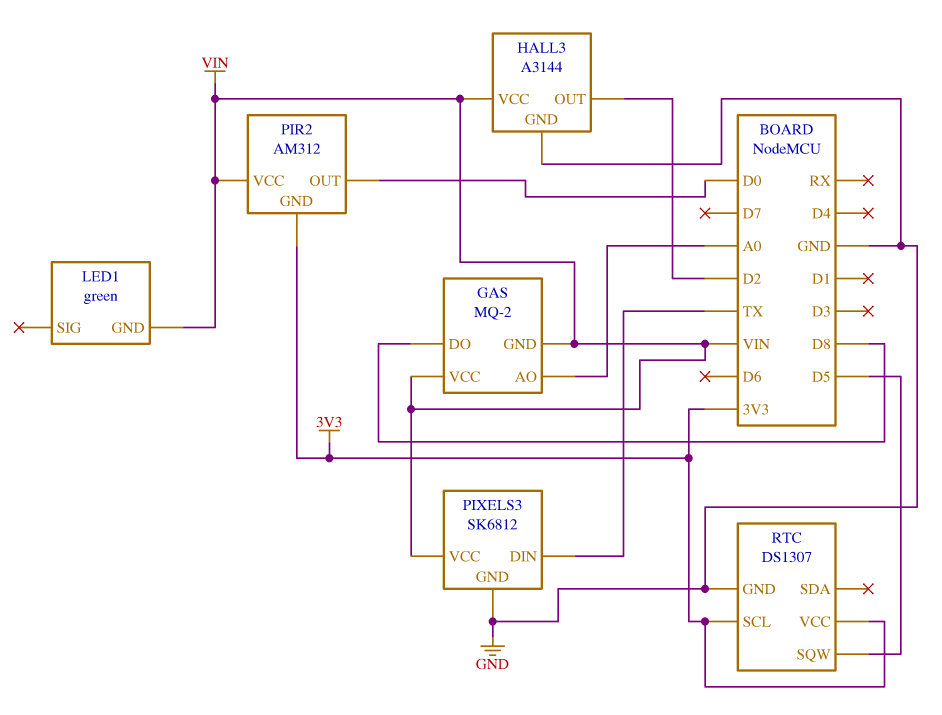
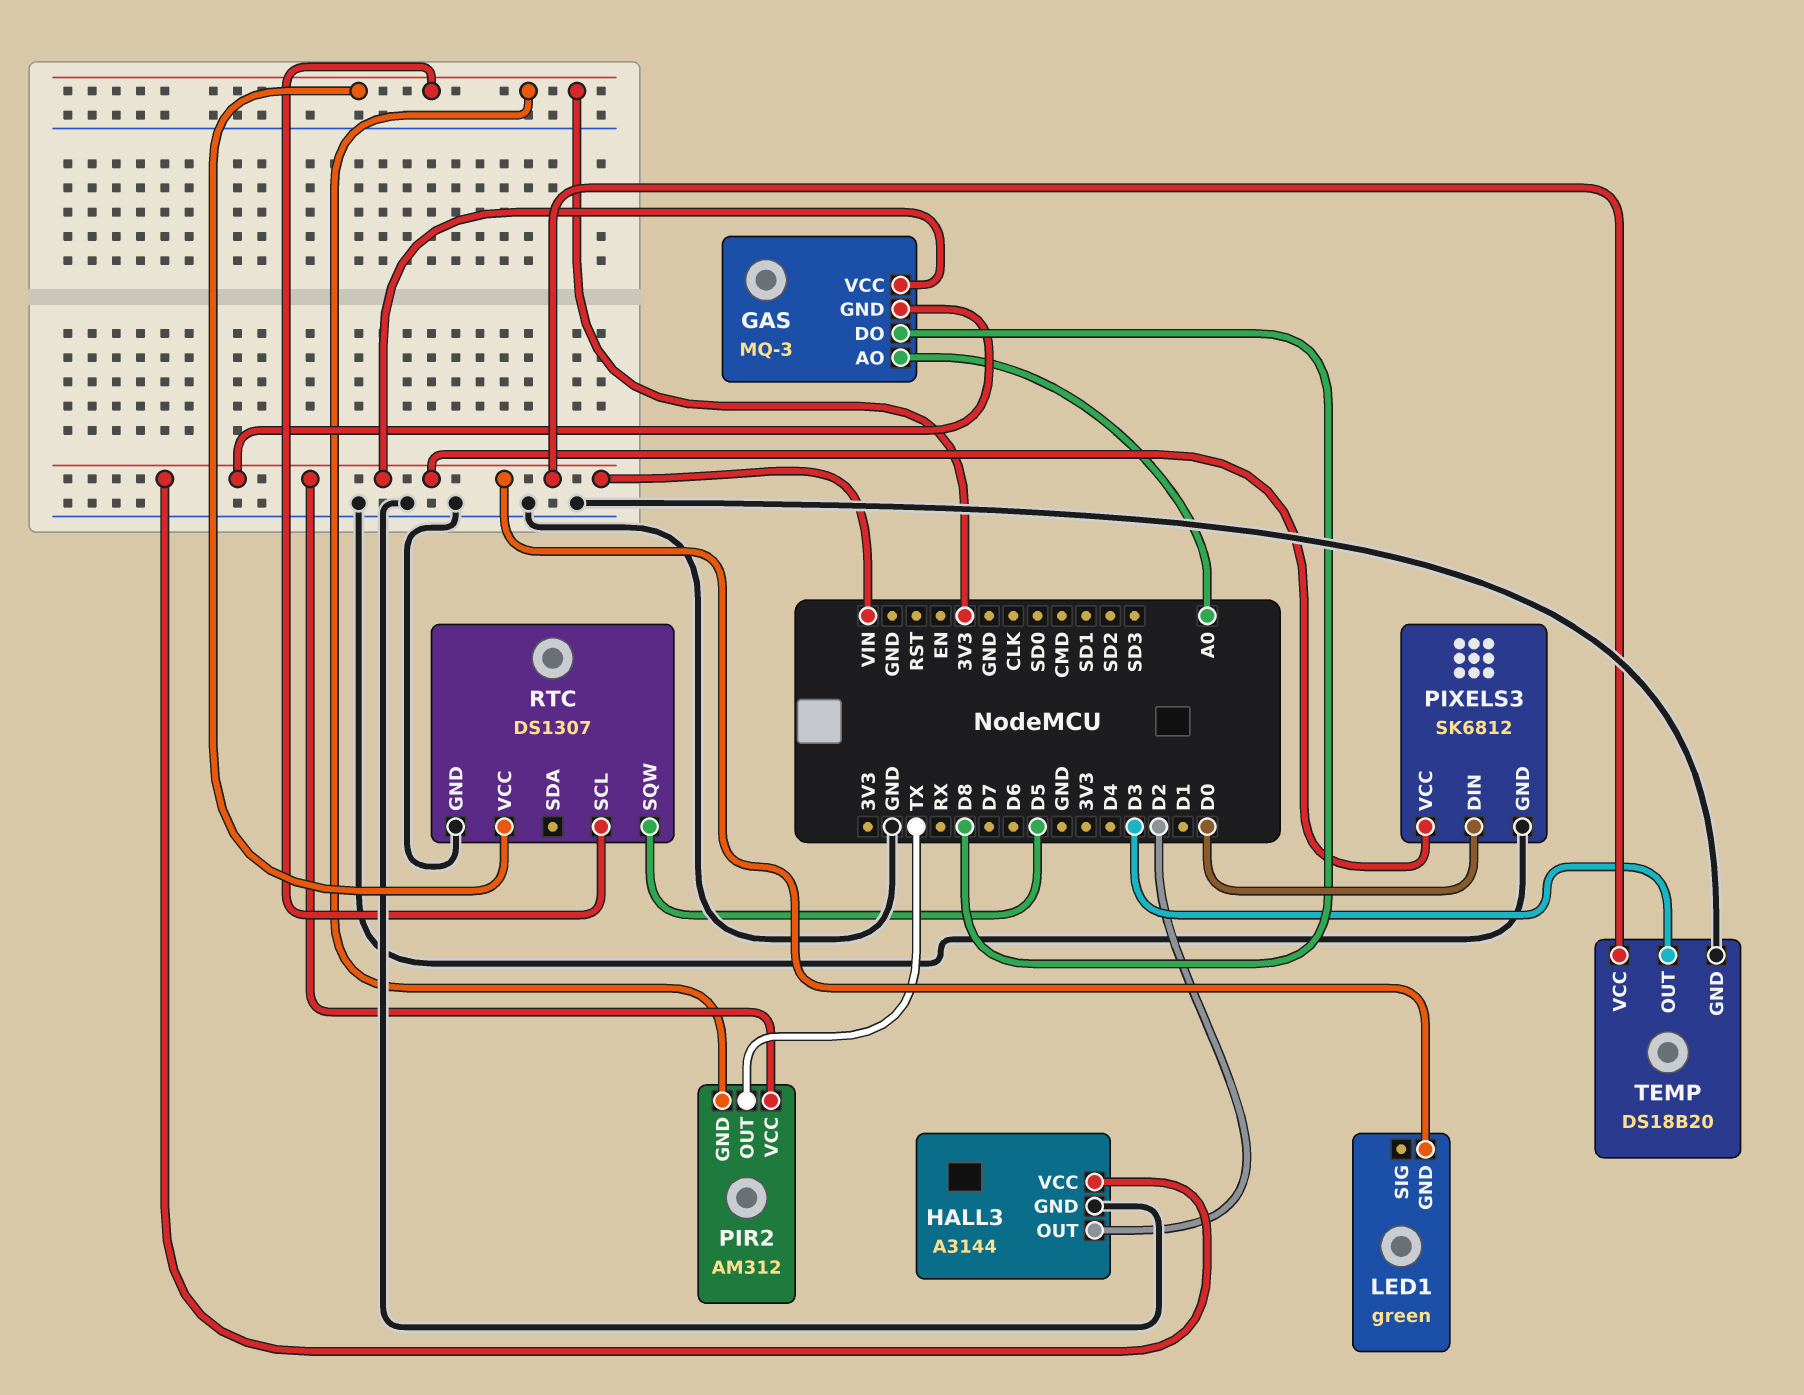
GAS: MQ-2 -> MQ-3
PIR2 pin OUT: D0 -> TX
PIXELS3 pin DIN: TX -> D0
TEMP: none -> DS18B20
TEMP pin GND: none -> GND
TEMP pin OUT: none -> D3
TEMP pin VCC: none -> VIN

